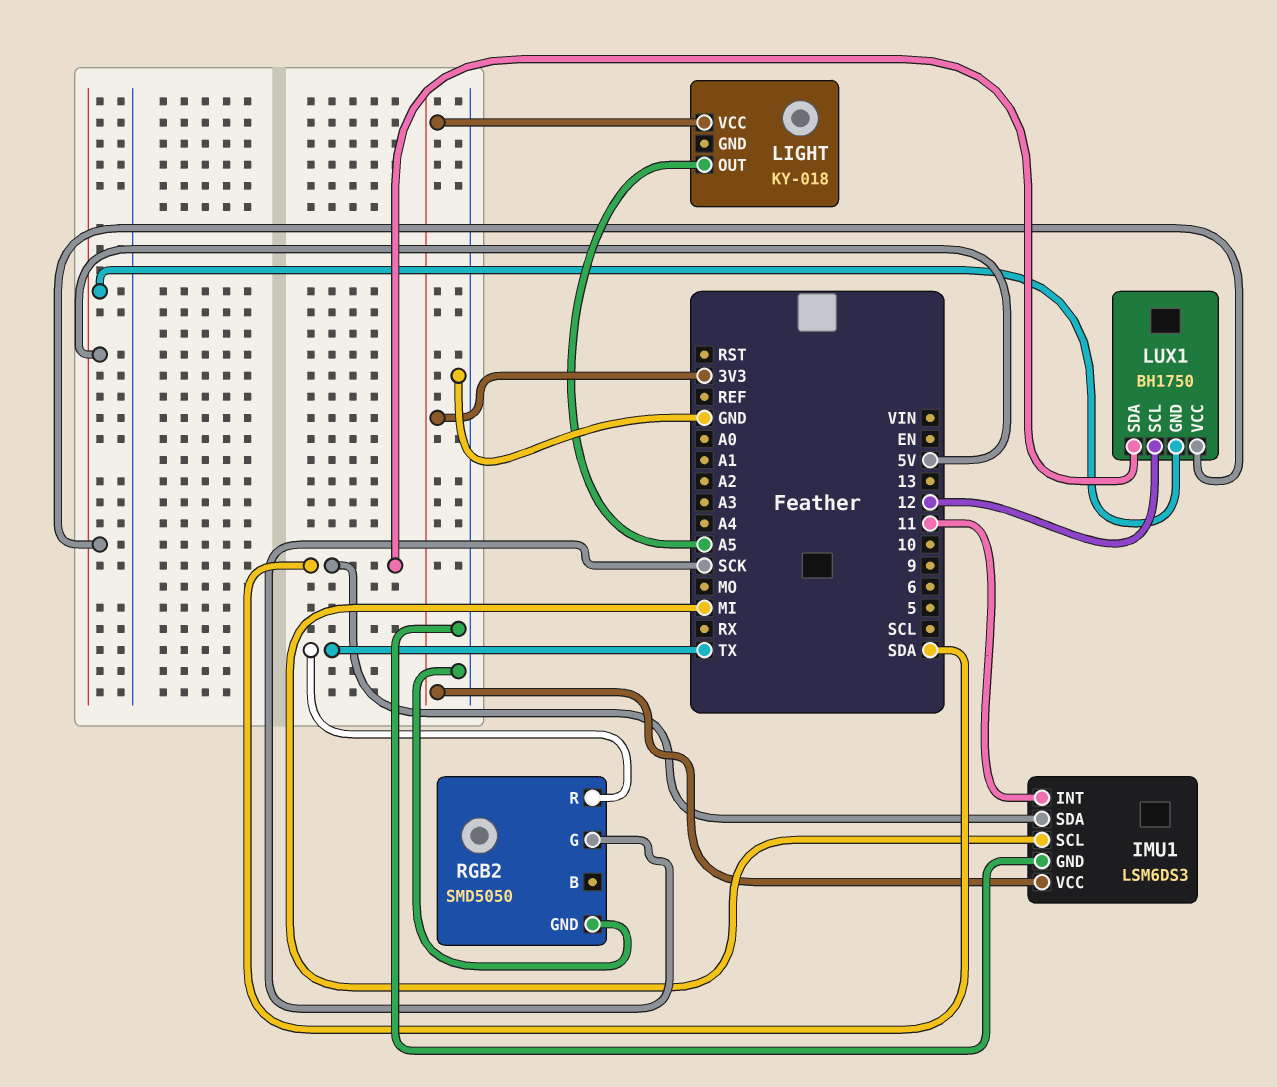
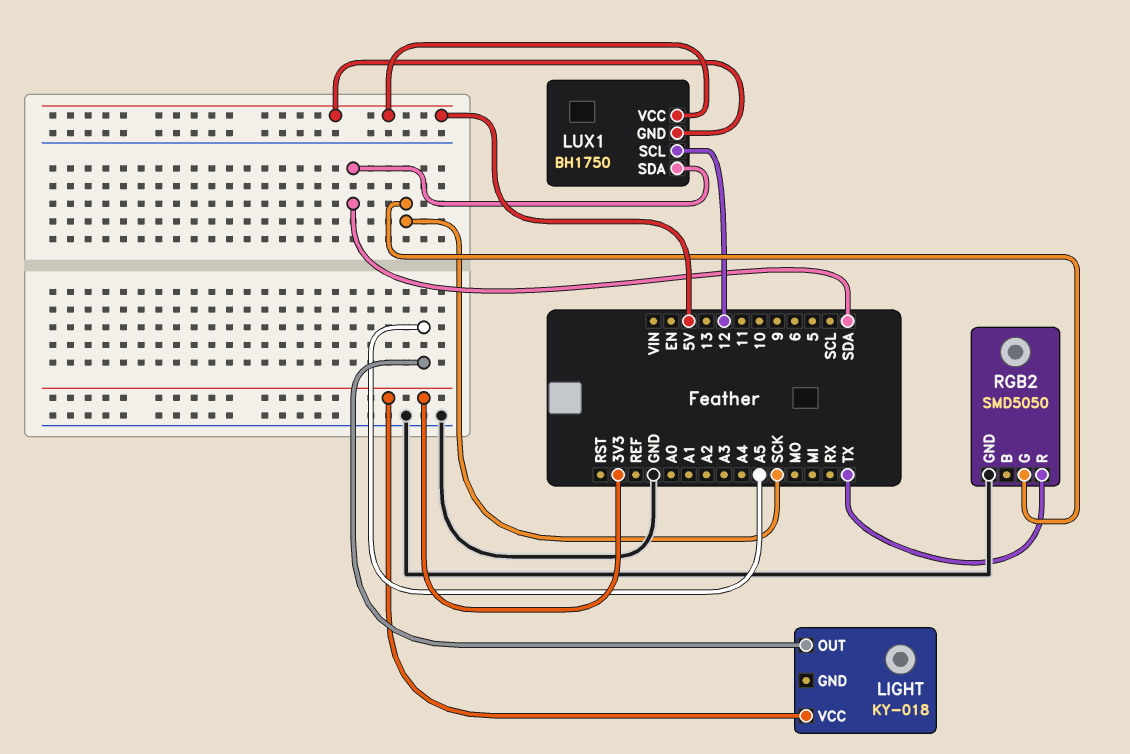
IMU1: LSM6DS3 -> none
IMU1 pin GND: GND -> none
IMU1 pin INT: 11 -> none
IMU1 pin SCL: MI -> none
IMU1 pin SDA: SDA -> none
IMU1 pin VCC: 3V3 -> none

